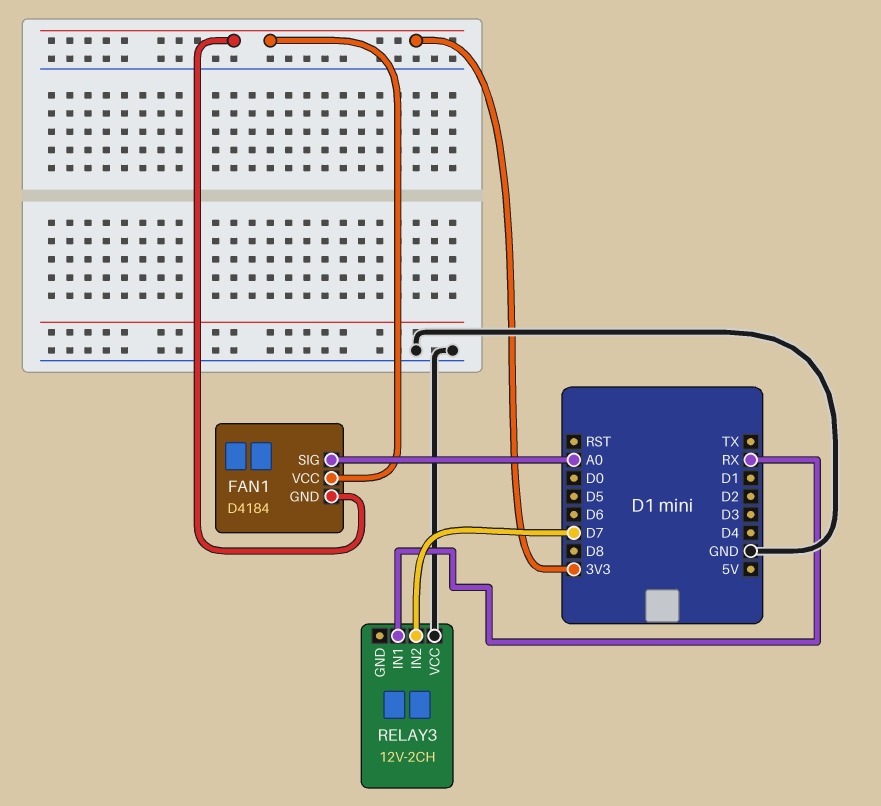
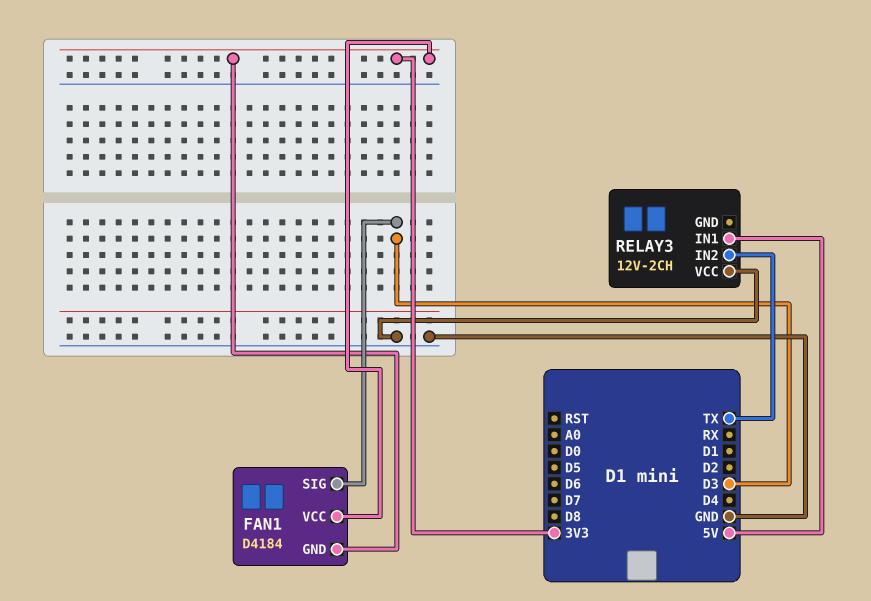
FAN1 pin SIG: A0 -> D3
RELAY3 pin IN1: RX -> 5V
RELAY3 pin IN2: D7 -> TX

